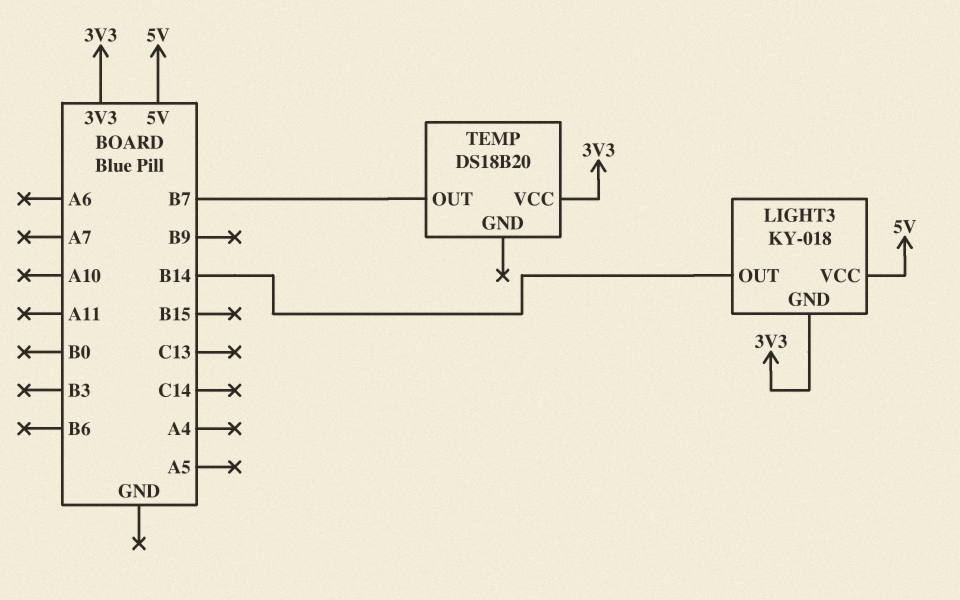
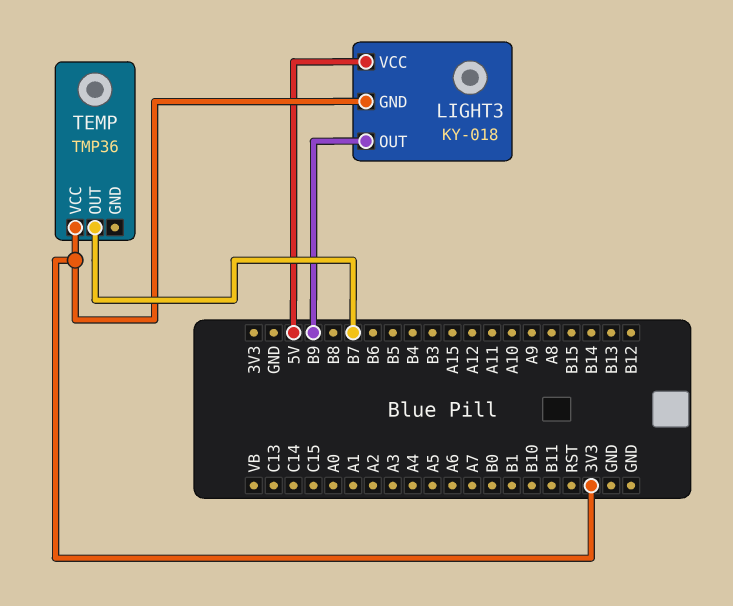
LIGHT3 pin OUT: B14 -> B9
TEMP: DS18B20 -> TMP36

